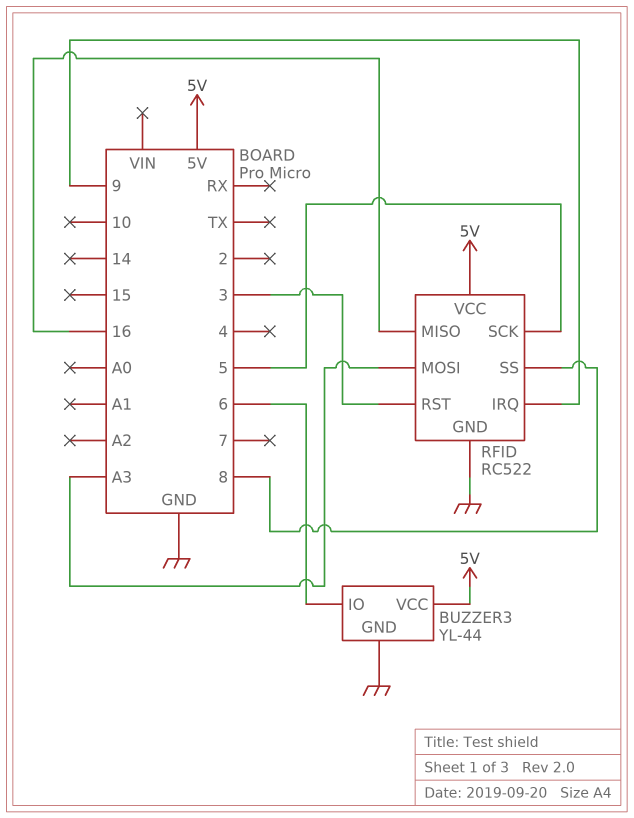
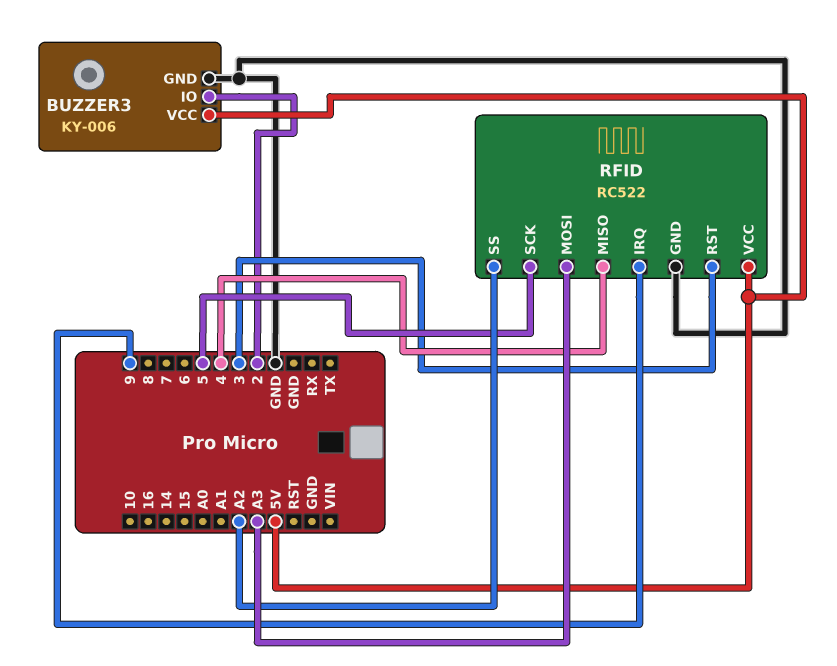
BUZZER3: YL-44 -> KY-006
BUZZER3 pin IO: 6 -> 2
RFID pin MISO: 16 -> 4
RFID pin SS: 8 -> A2

